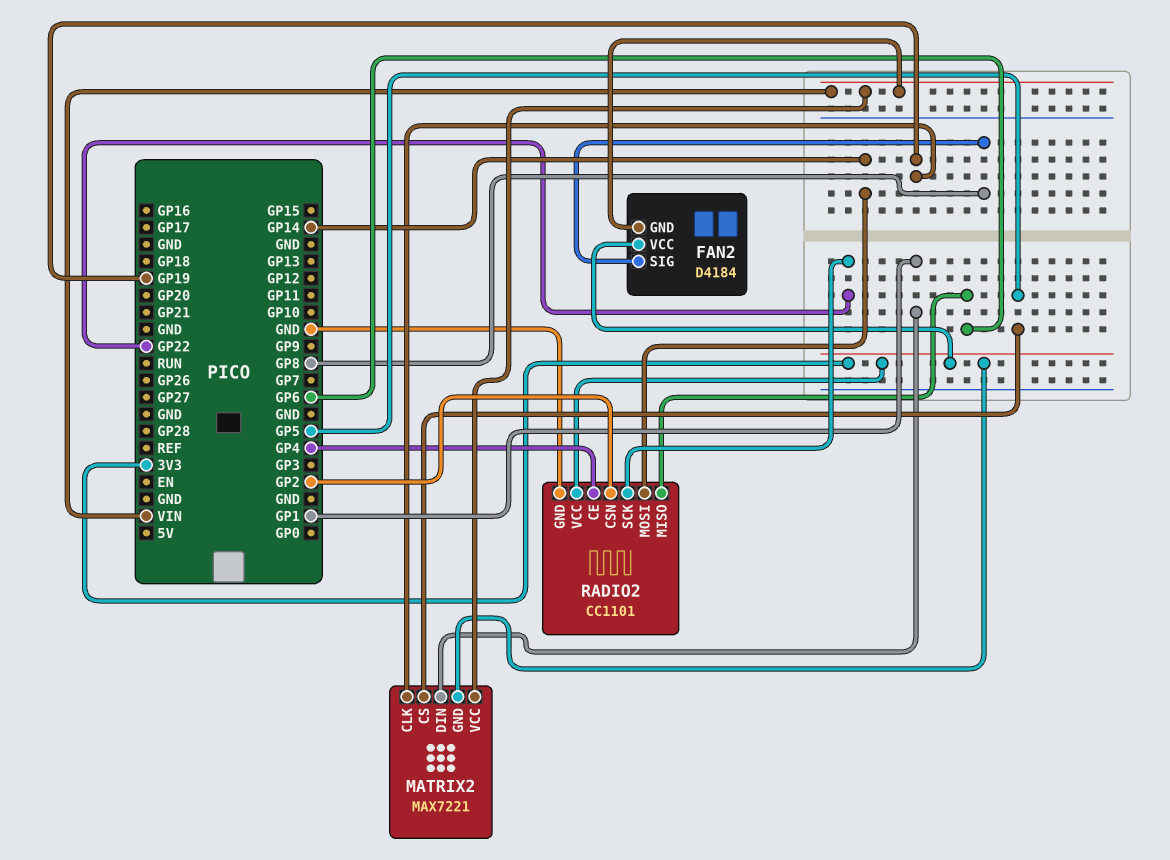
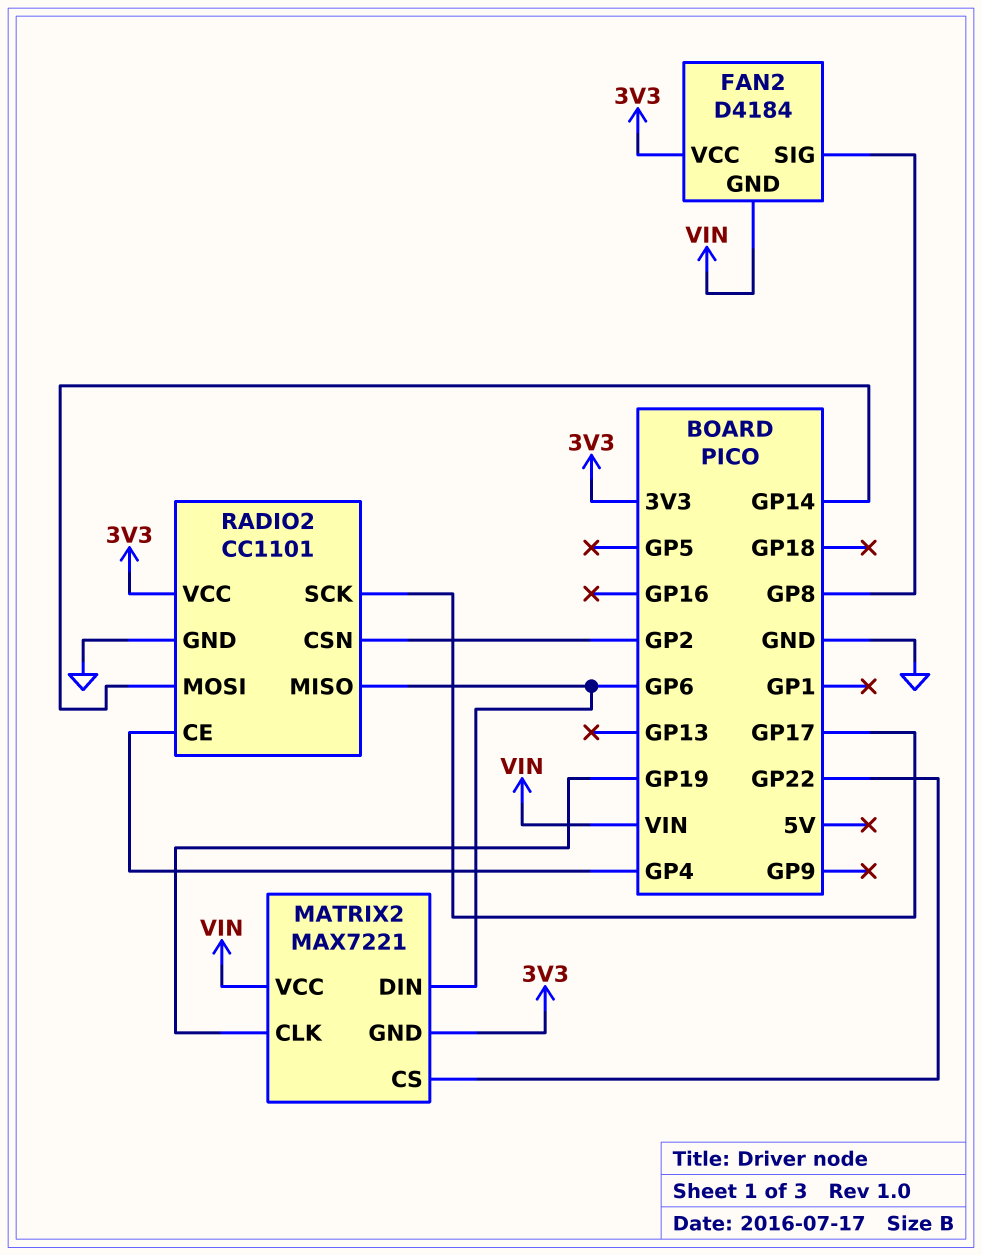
MATRIX2 pin CS: GP5 -> GP22
MATRIX2 pin DIN: GP1 -> GP6
RADIO2 pin SCK: GP22 -> GP17

